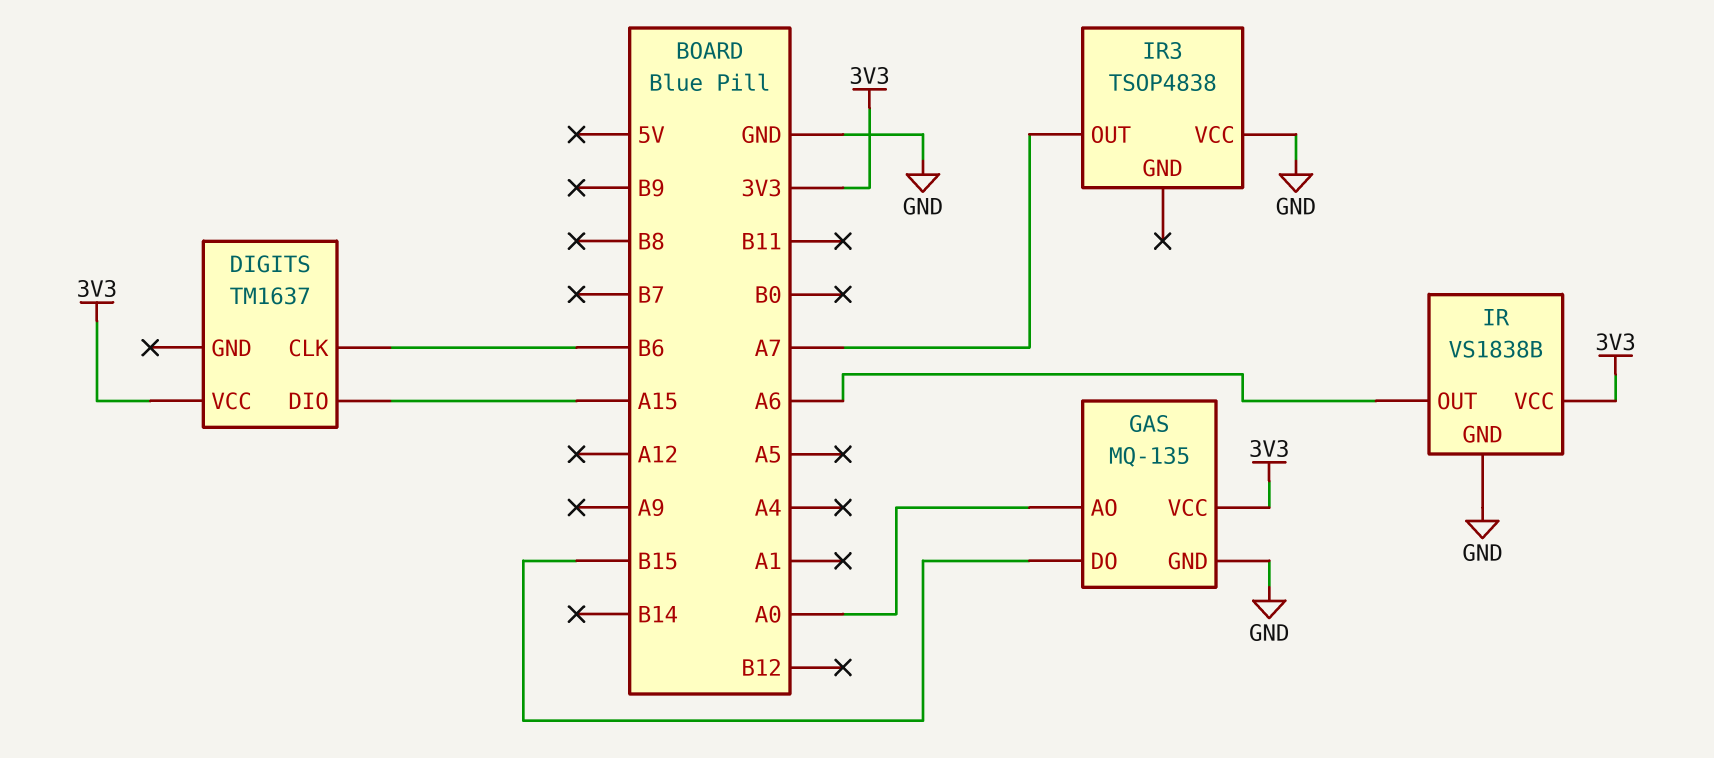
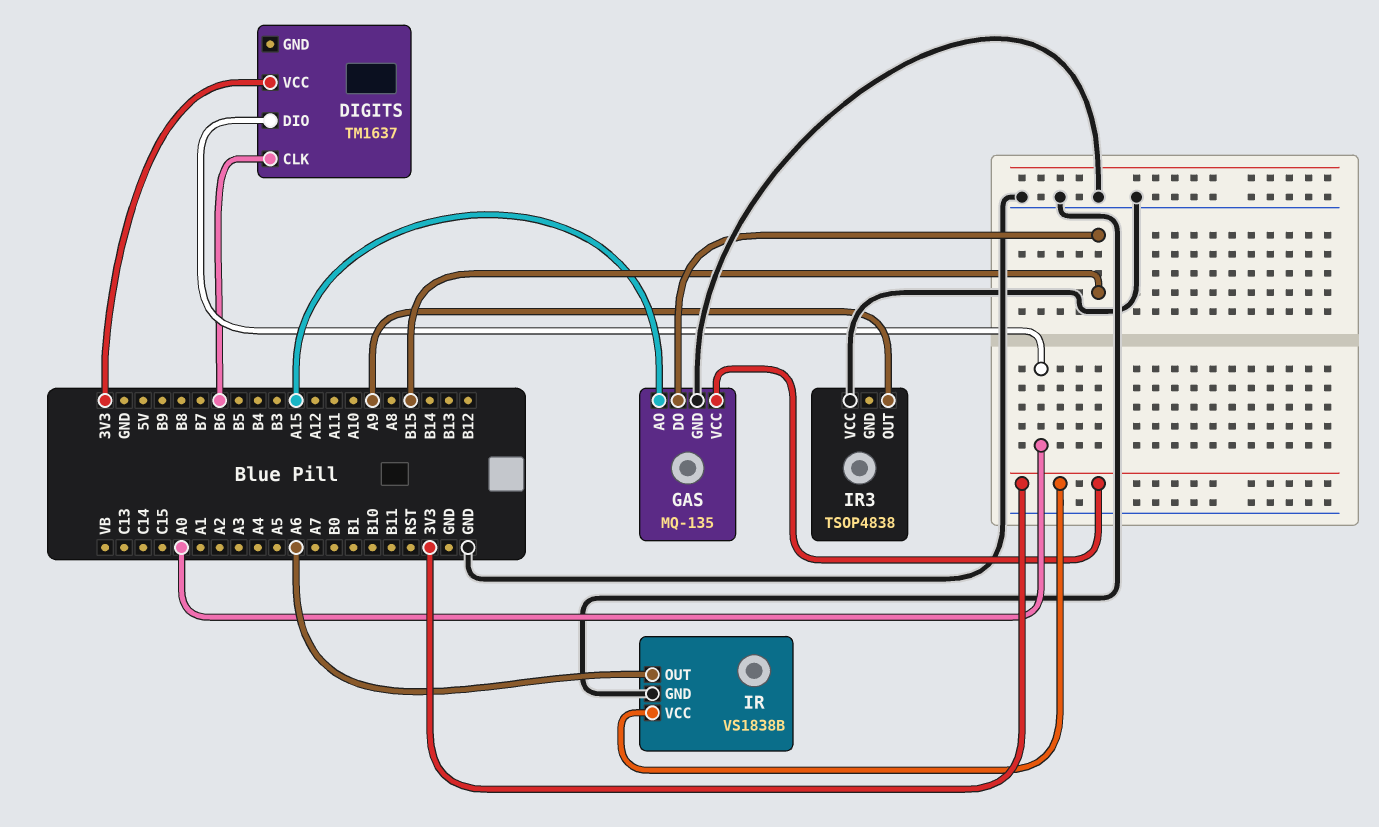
DIGITS pin DIO: A15 -> A0
GAS pin AO: A0 -> A15
IR3 pin OUT: A7 -> A9

